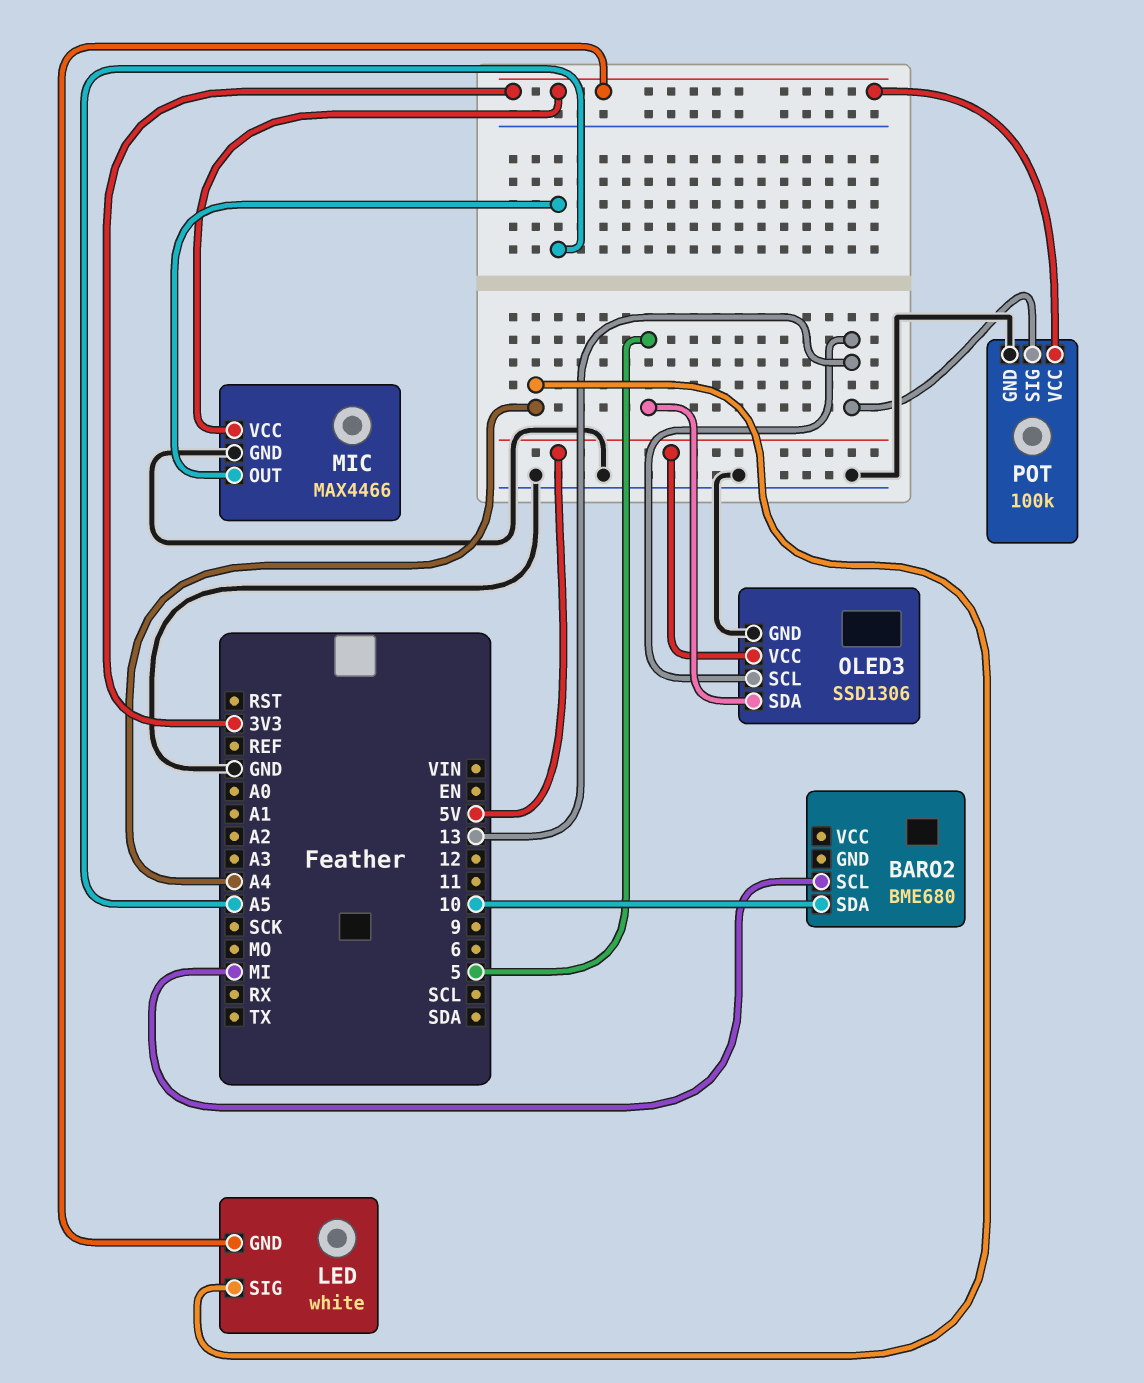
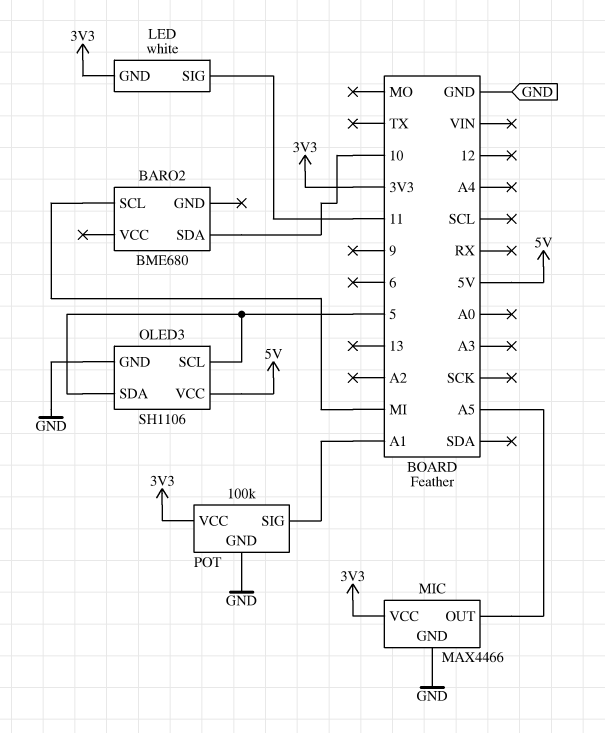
LED pin SIG: A4 -> 11
OLED3: SSD1306 -> SH1106
OLED3 pin SCL: 13 -> 5
POT pin SIG: 13 -> A1

